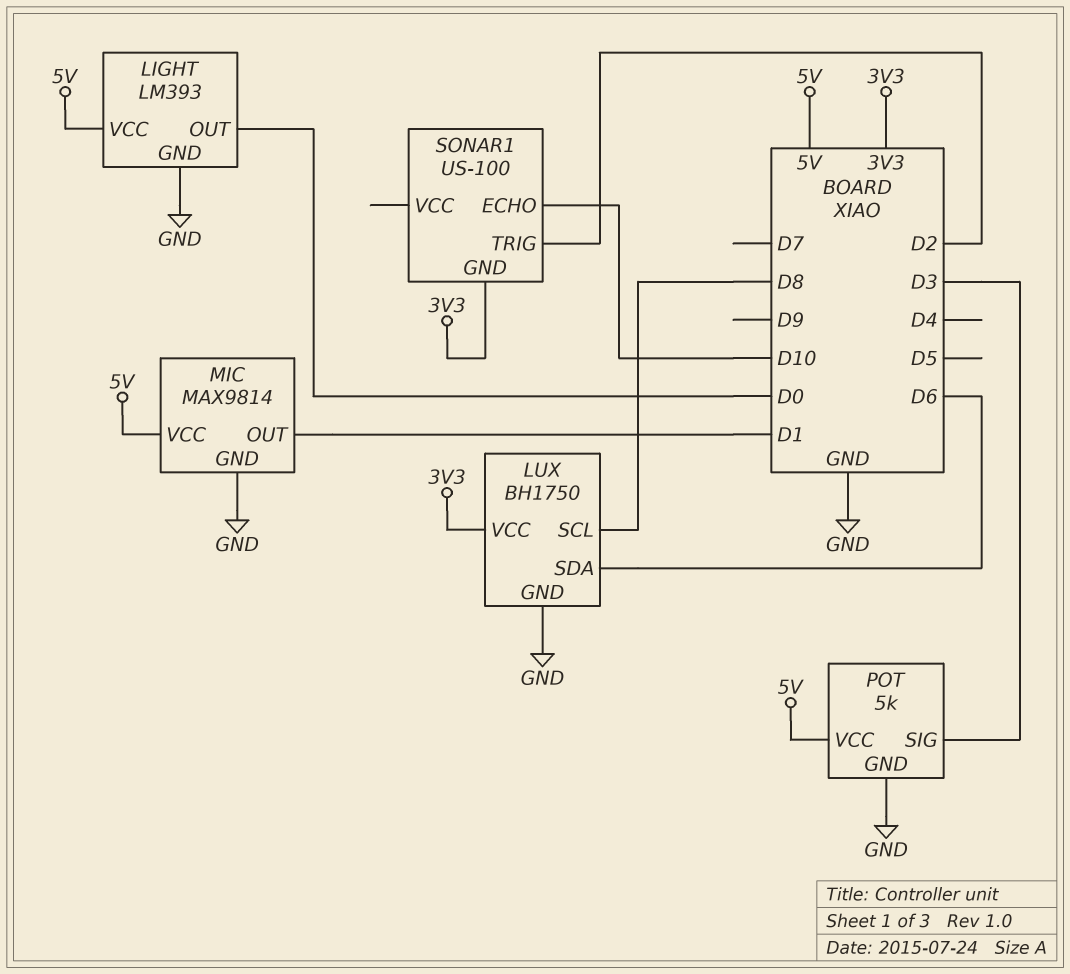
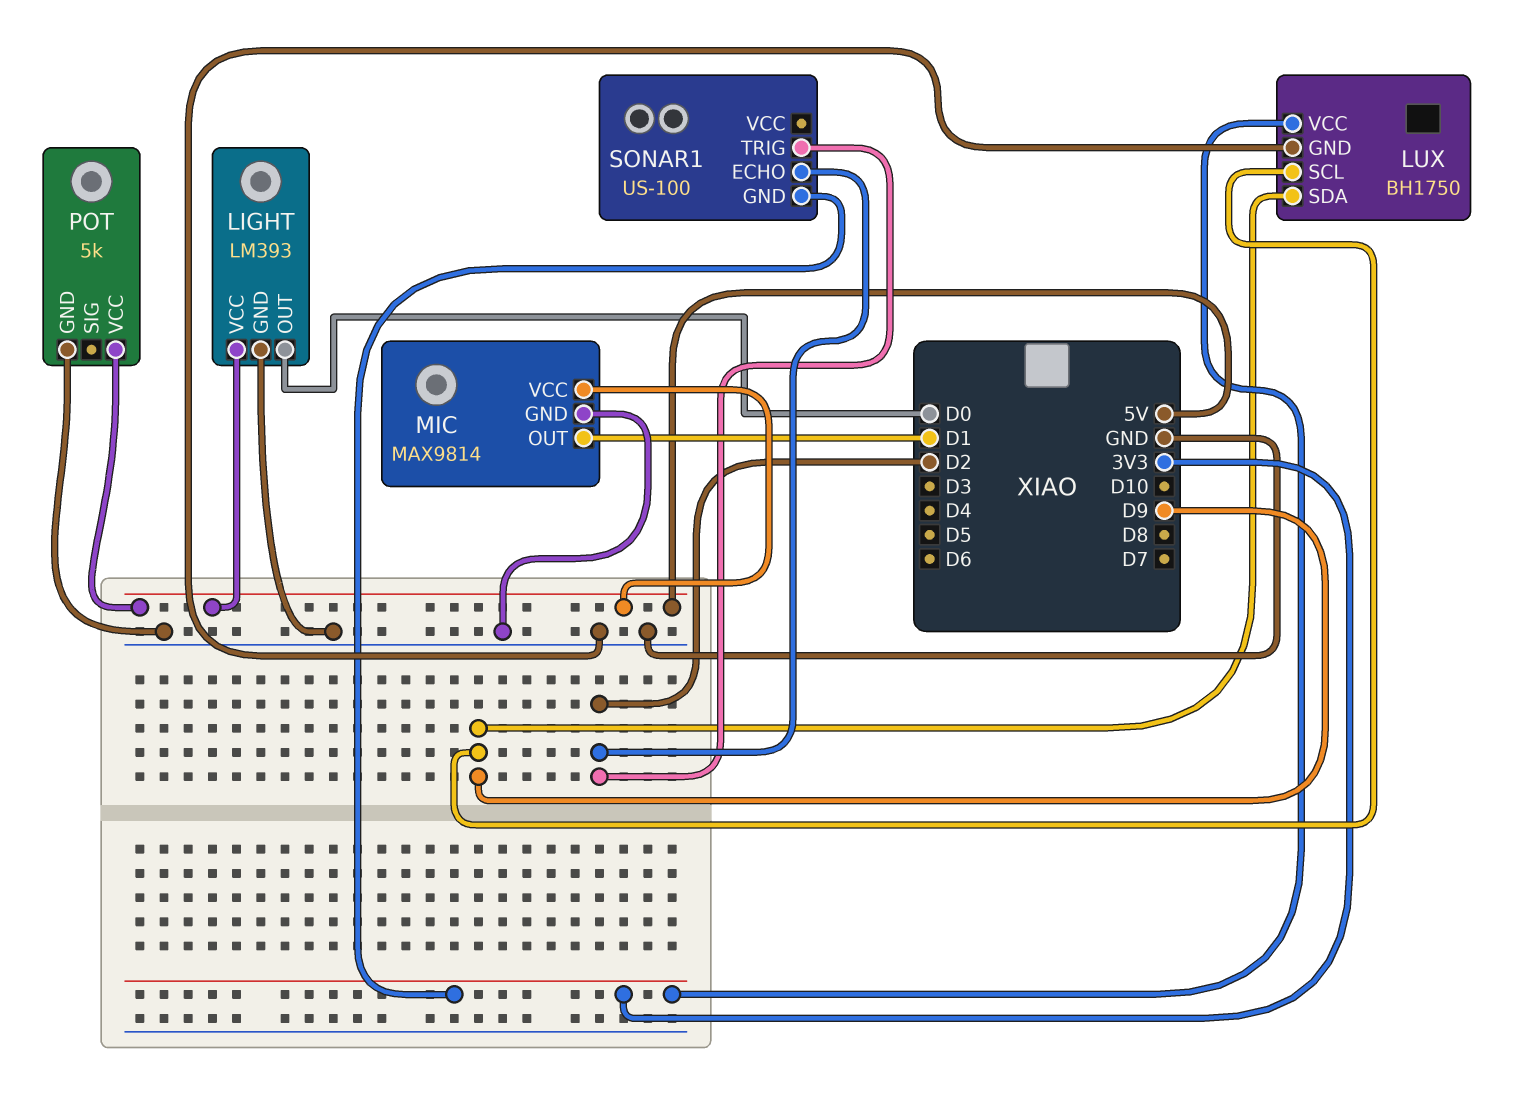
LUX pin SCL: D8 -> D9
LUX pin SDA: D6 -> D9
POT pin SIG: D3 -> none
SONAR1 pin ECHO: D10 -> D2

